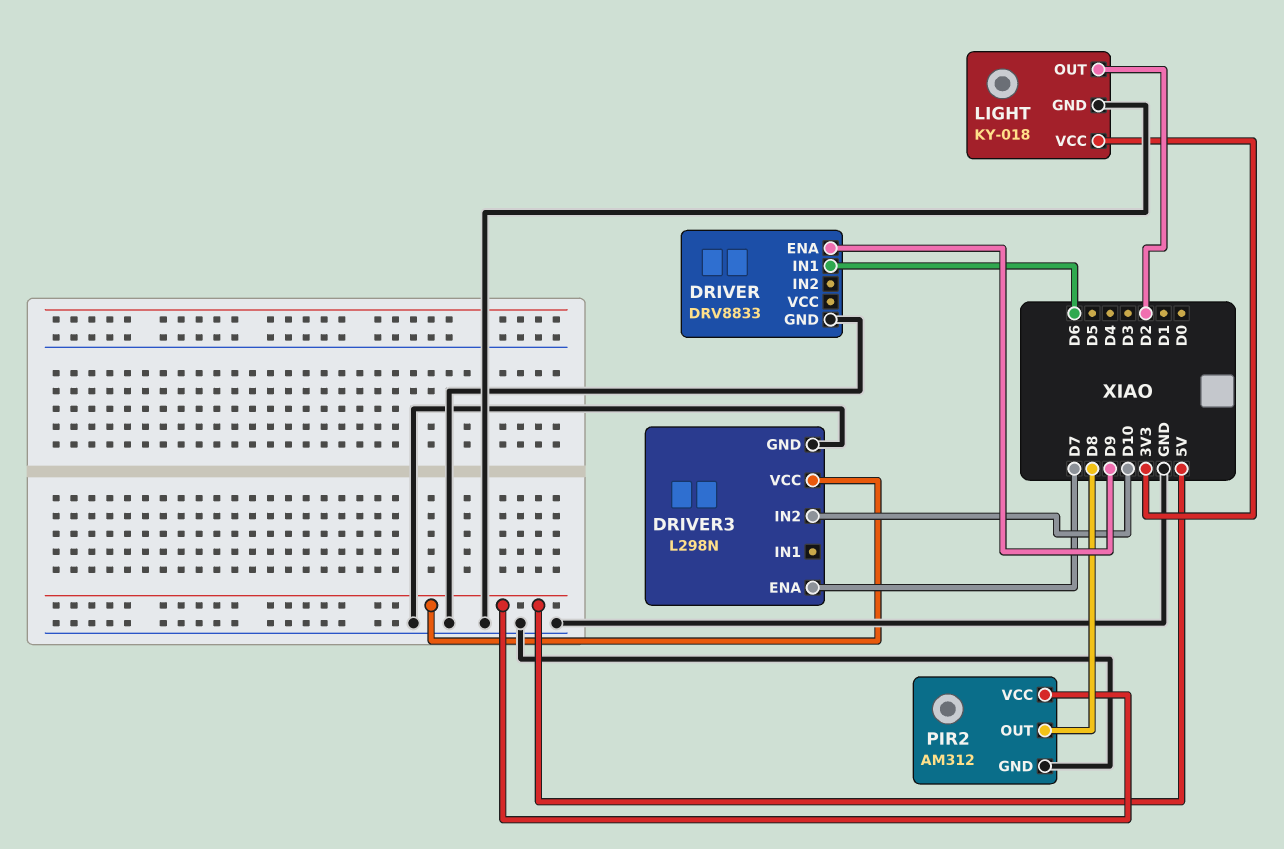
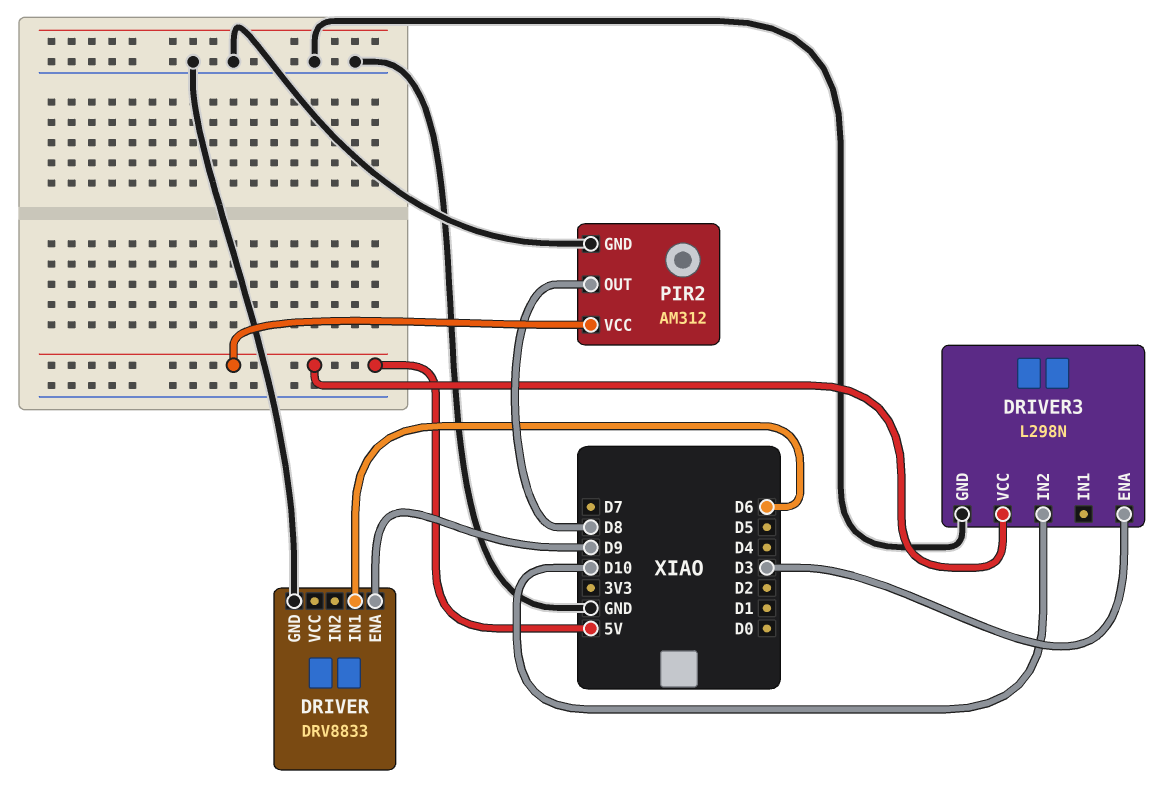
DRIVER3 pin ENA: D7 -> D3
LIGHT: KY-018 -> none
LIGHT pin GND: GND -> none
LIGHT pin OUT: D2 -> none
LIGHT pin VCC: 3V3 -> none

